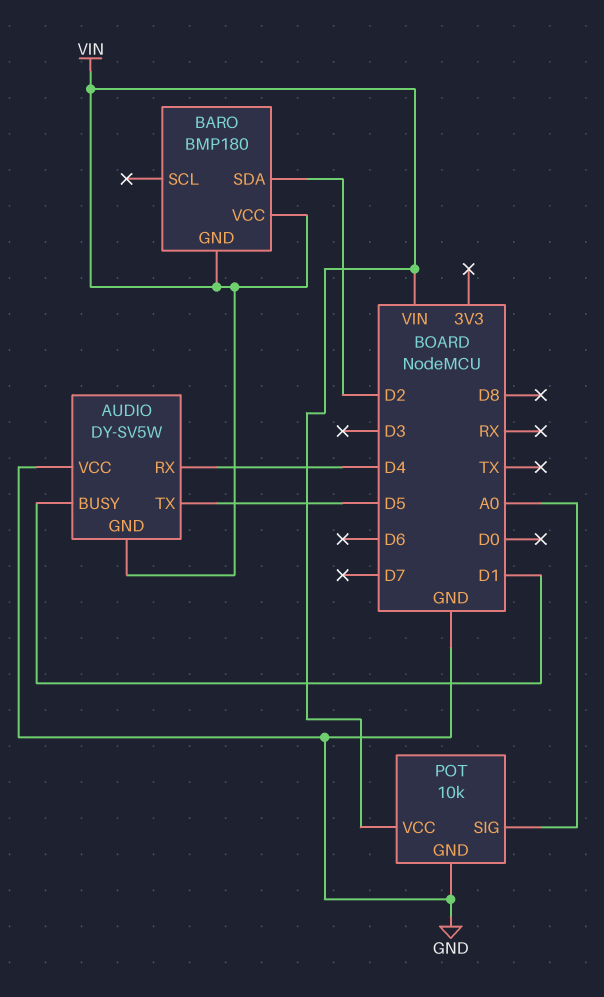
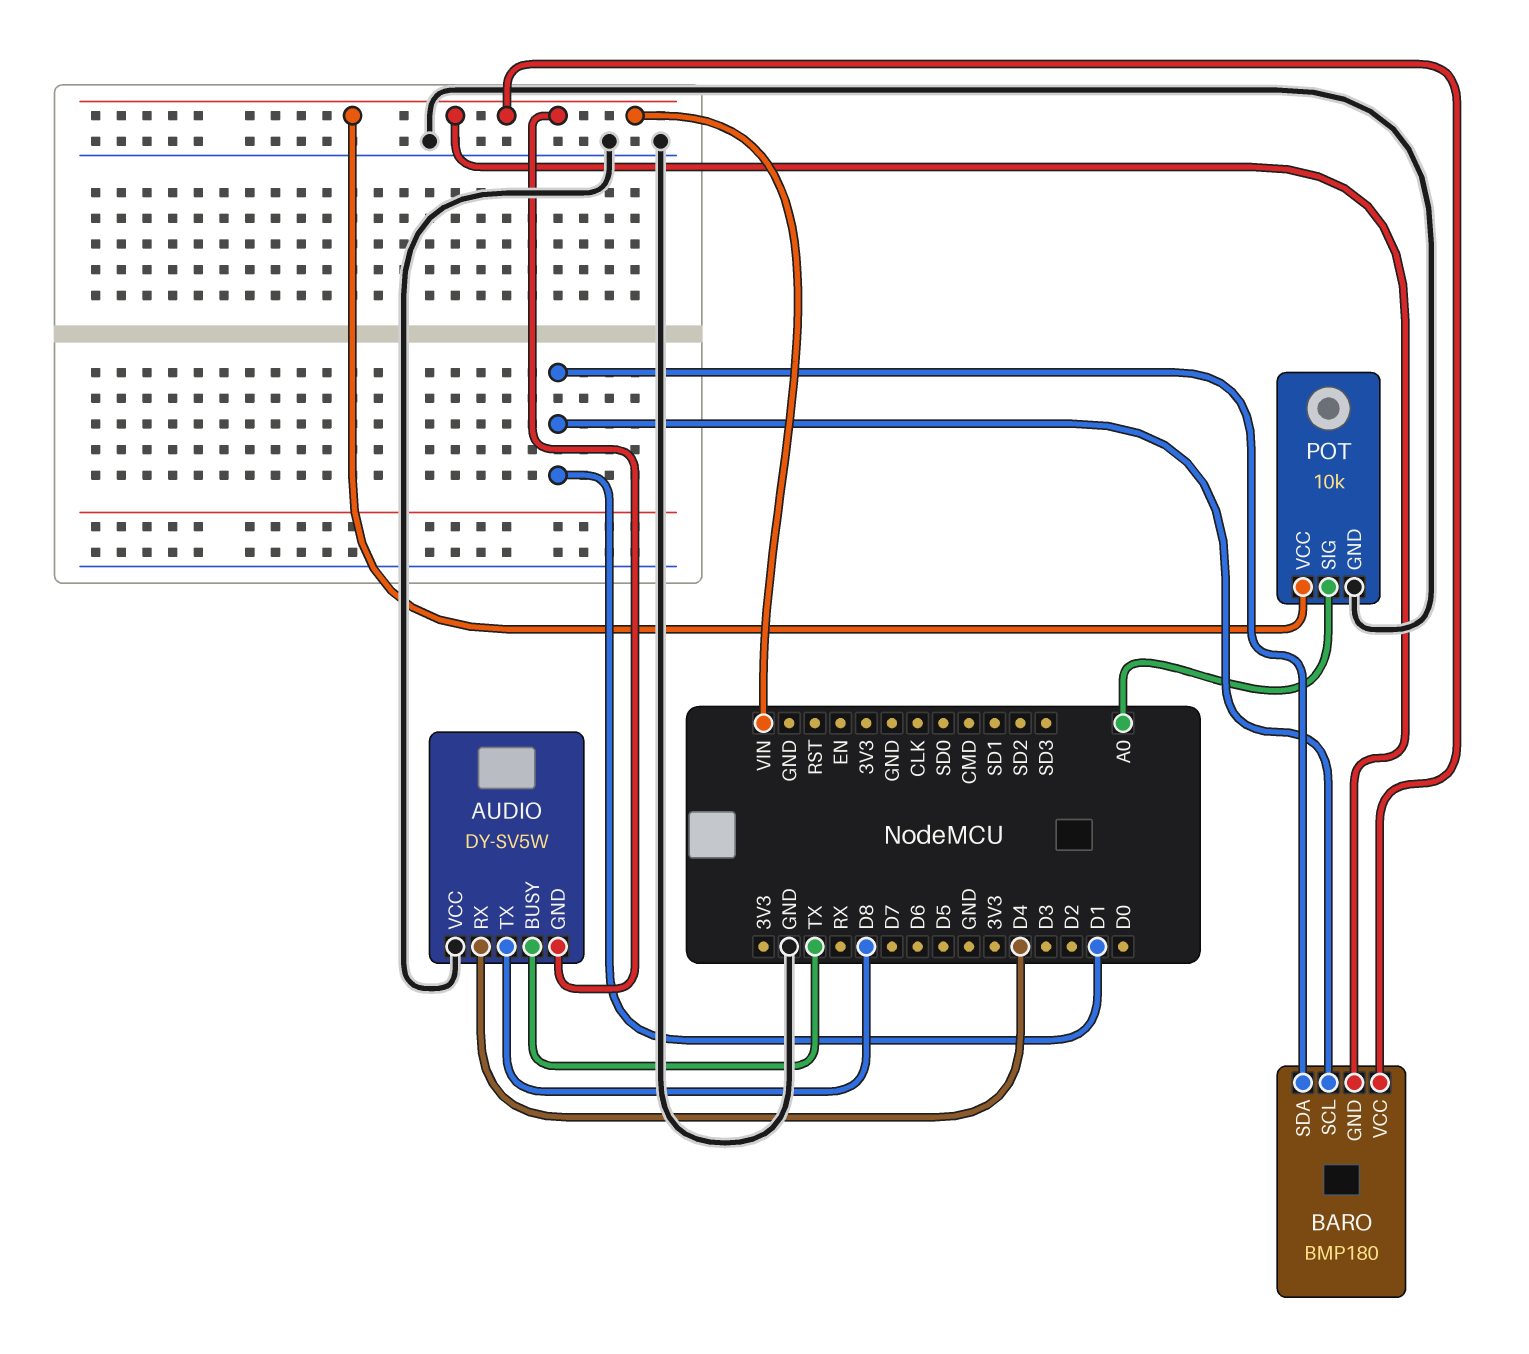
AUDIO pin BUSY: D1 -> TX
AUDIO pin TX: D5 -> D8
BARO pin SCL: none -> D1
BARO pin SDA: D2 -> D1

